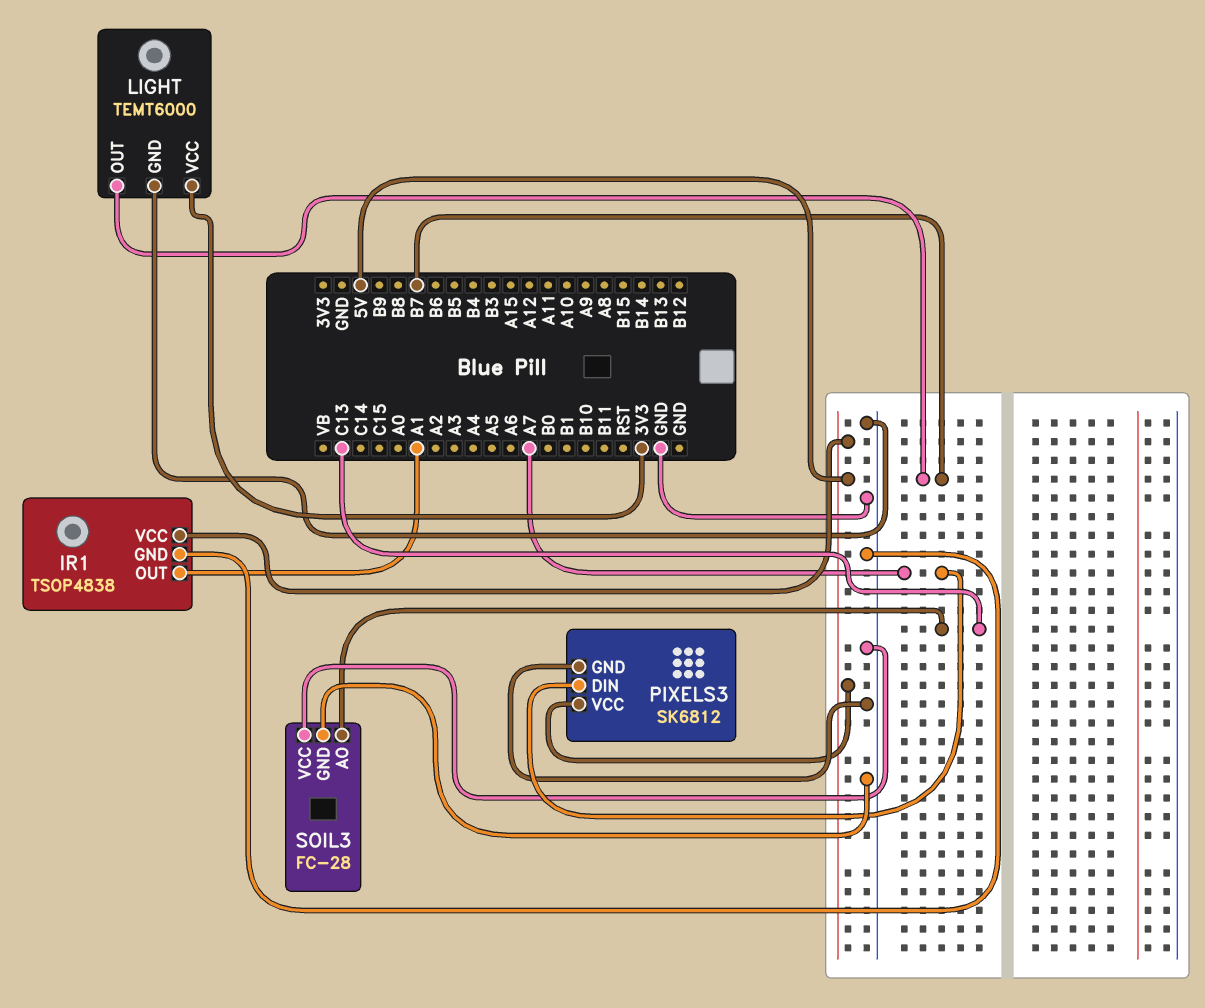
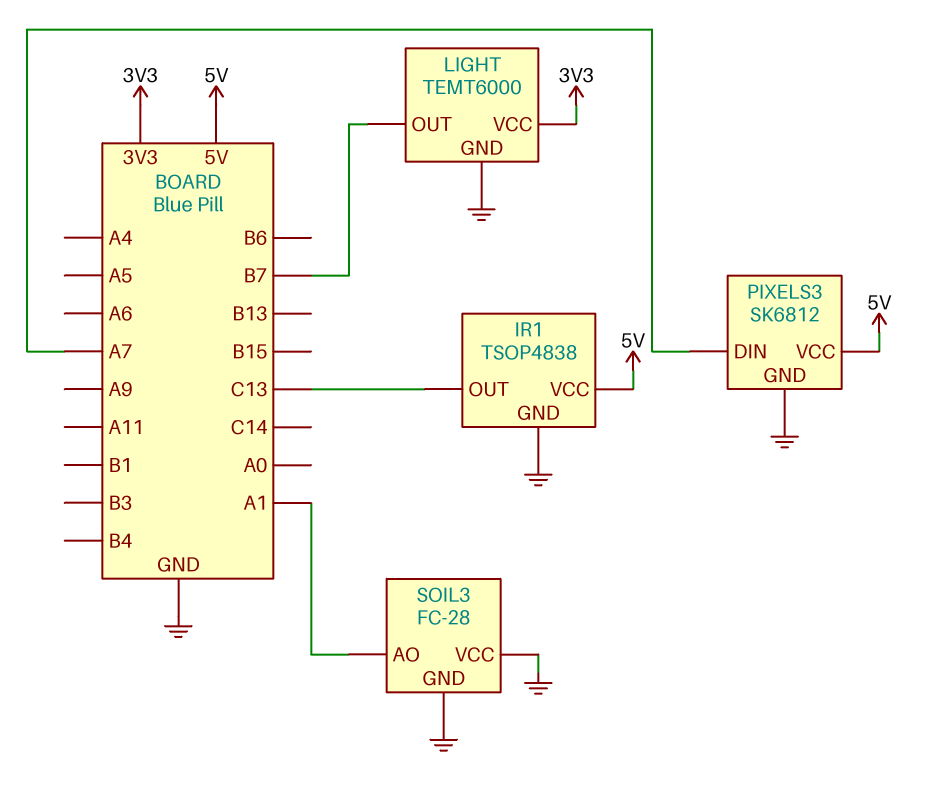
IR1 pin OUT: A1 -> C13
SOIL3 pin AO: C13 -> A1

